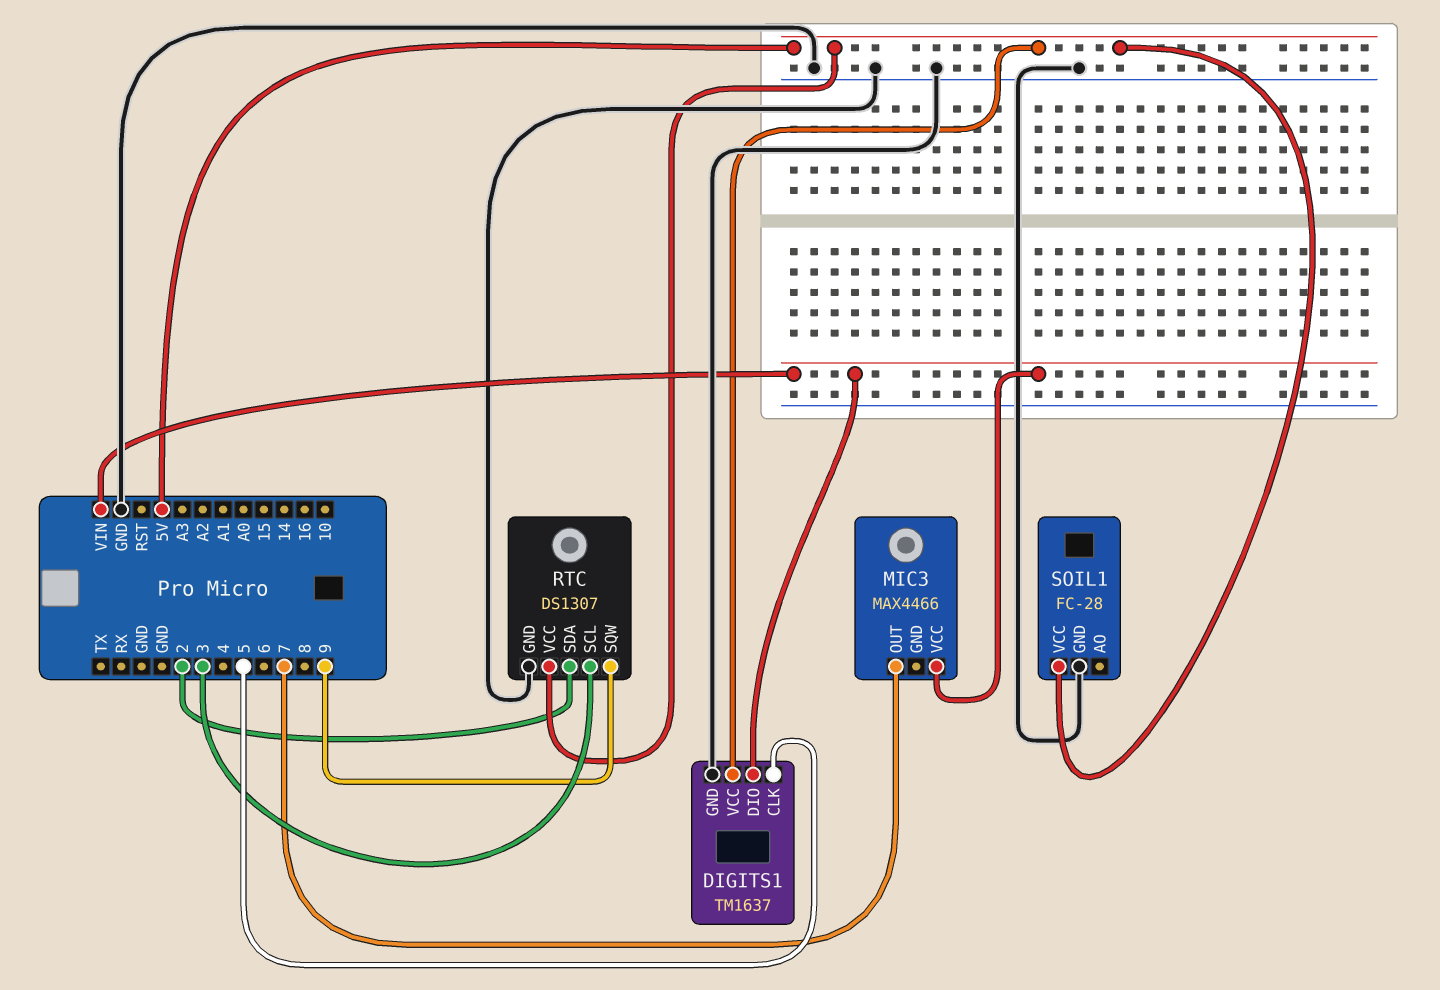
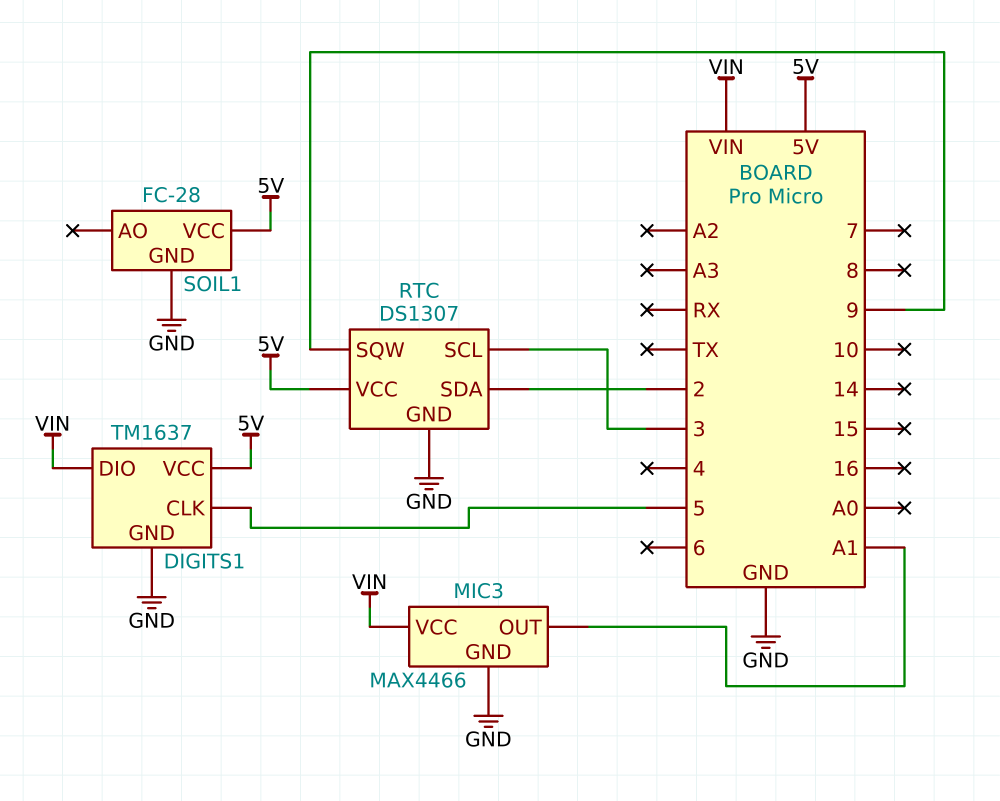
MIC3 pin GND: none -> GND
MIC3 pin OUT: 7 -> A1

